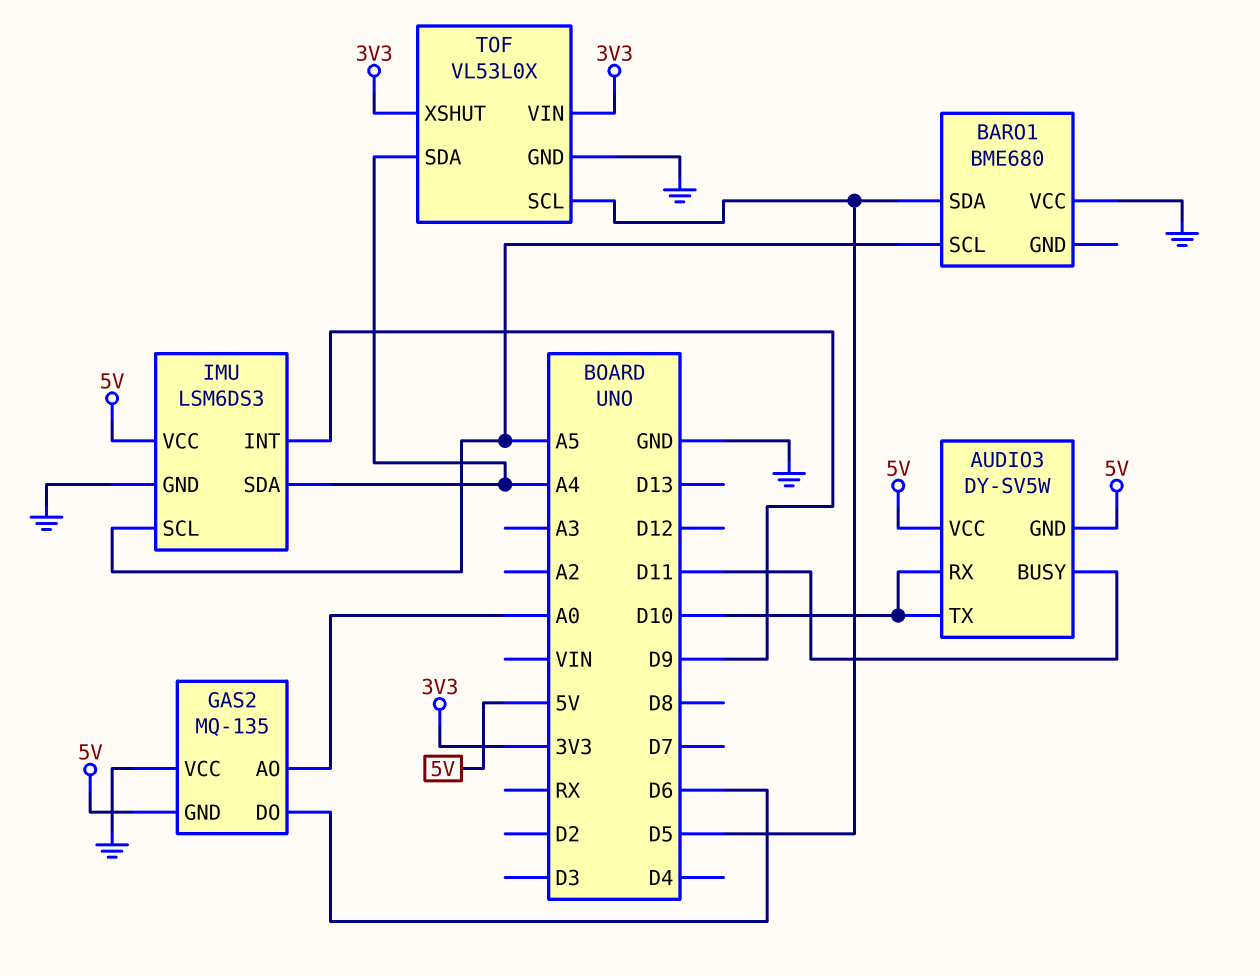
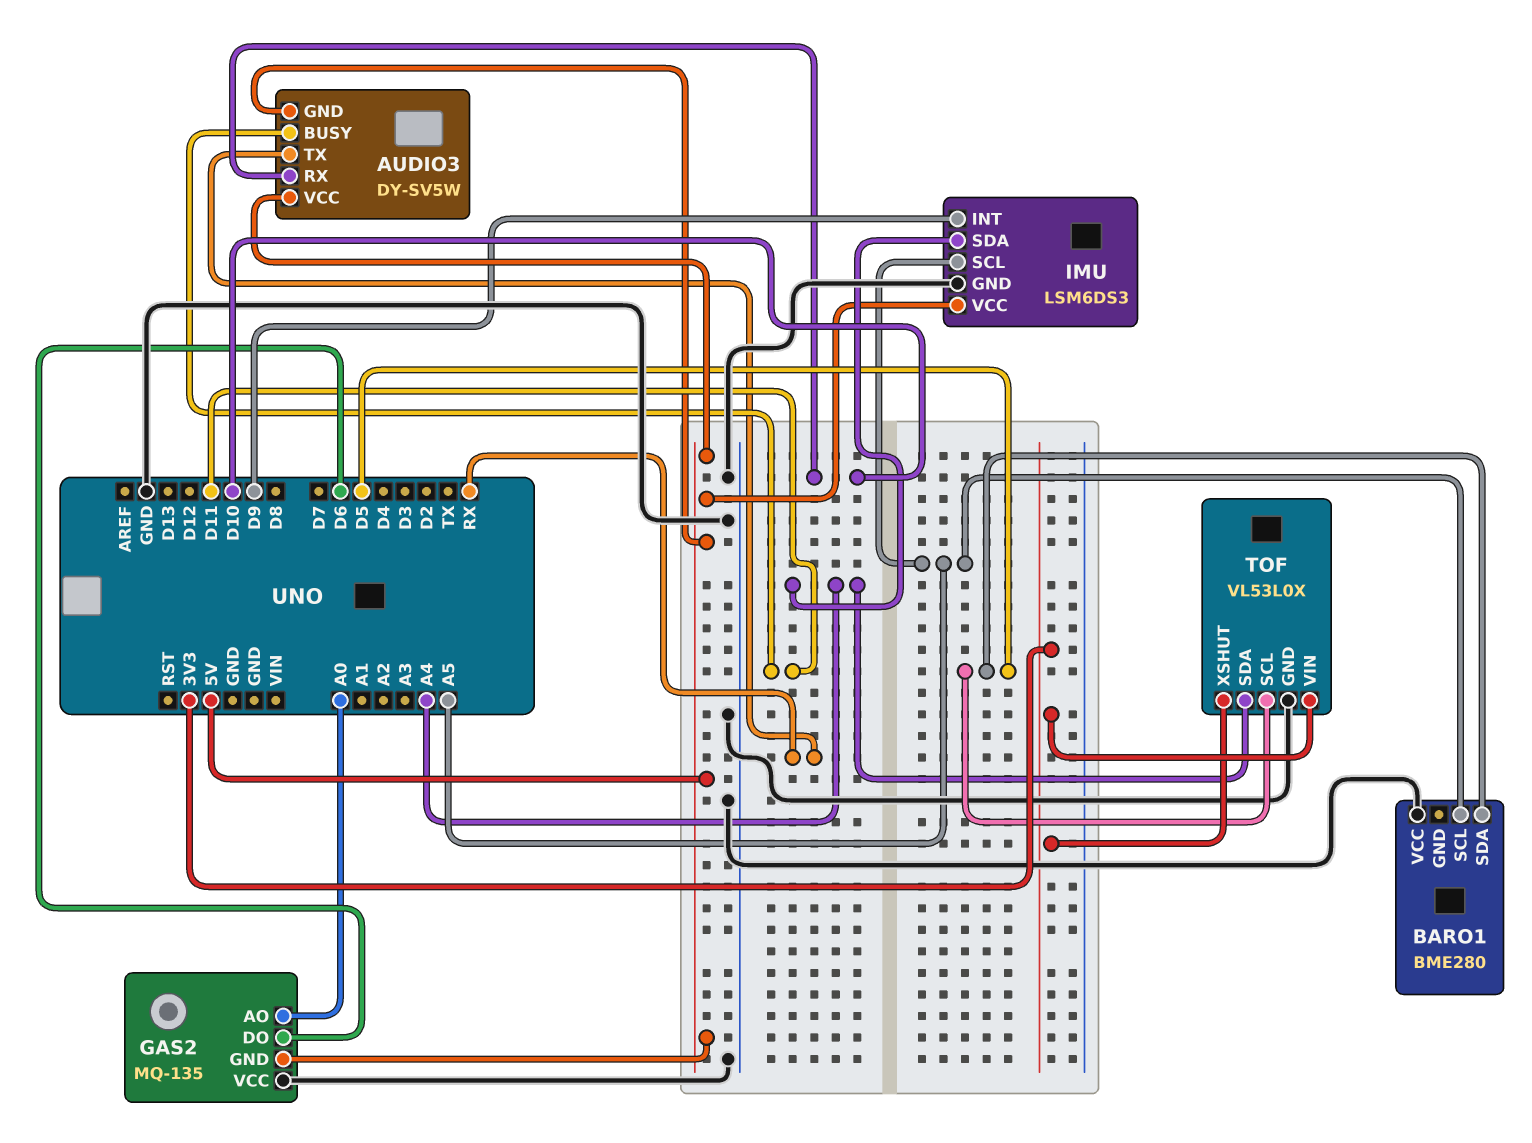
AUDIO3 pin TX: D10 -> RX
BARO1: BME680 -> BME280

